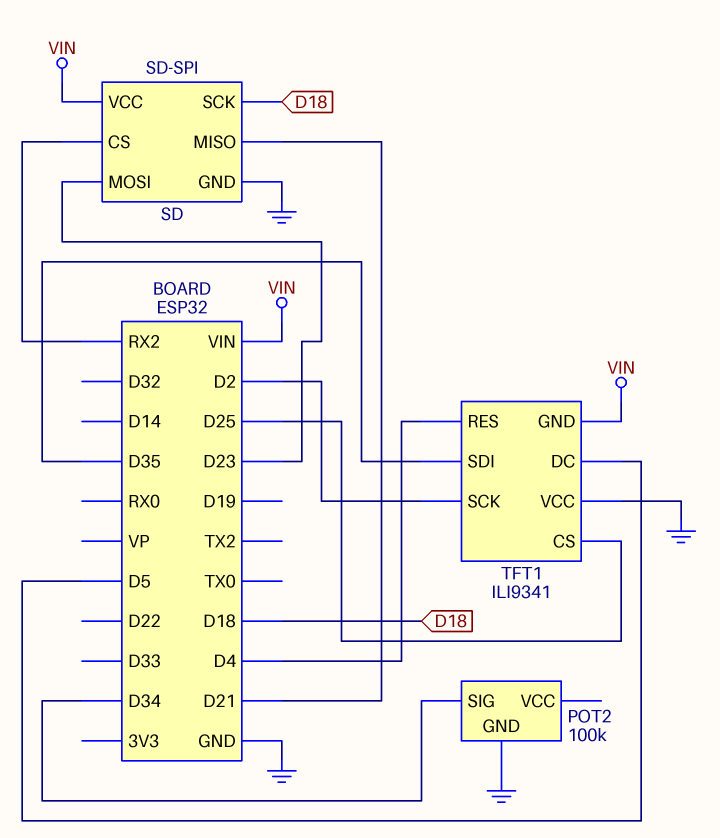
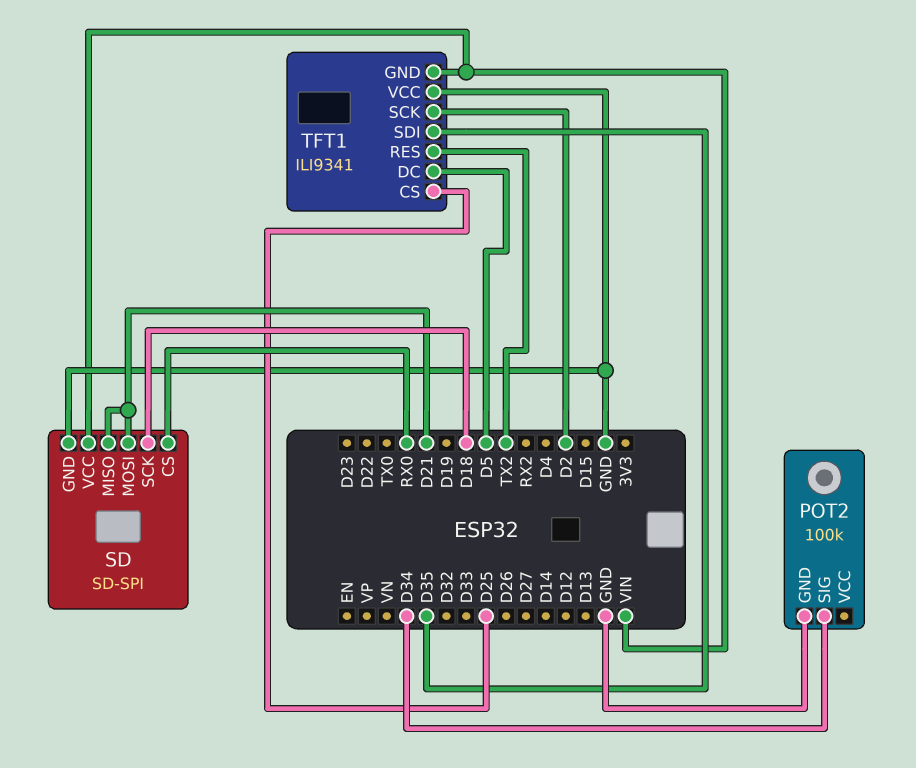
SD pin CS: RX2 -> RX0
SD pin MOSI: D23 -> D21
TFT1 pin RES: D4 -> TX2

